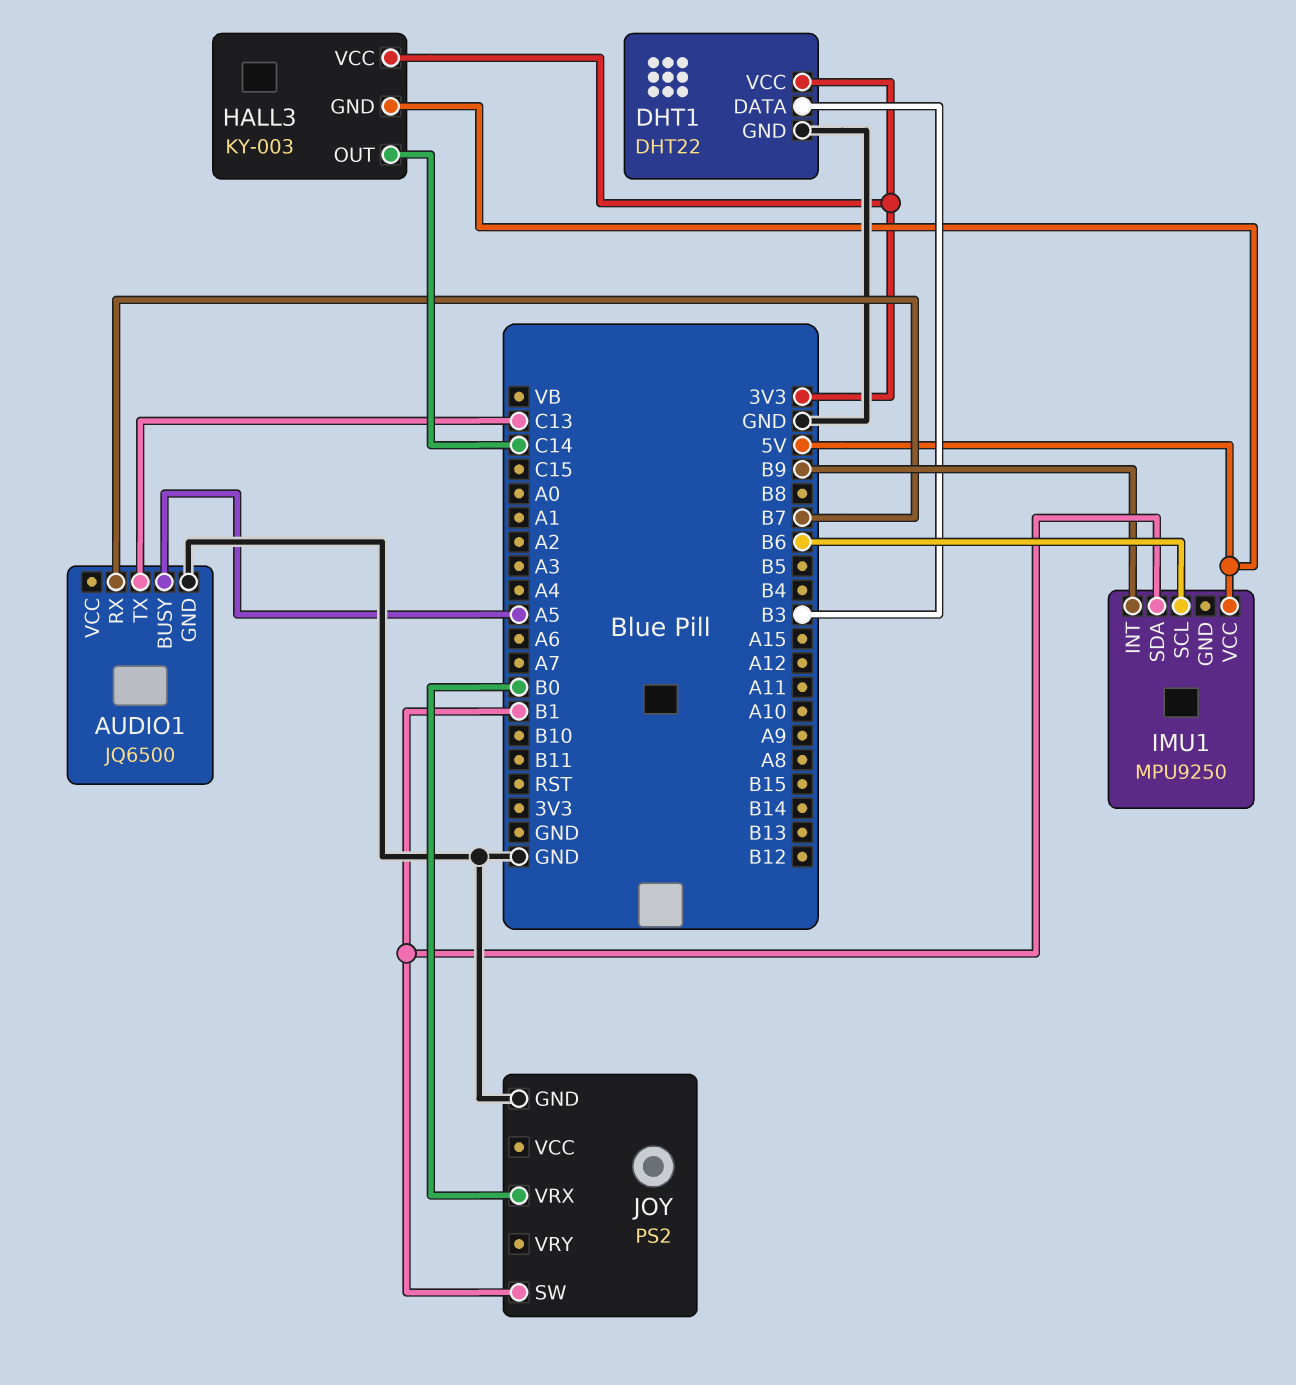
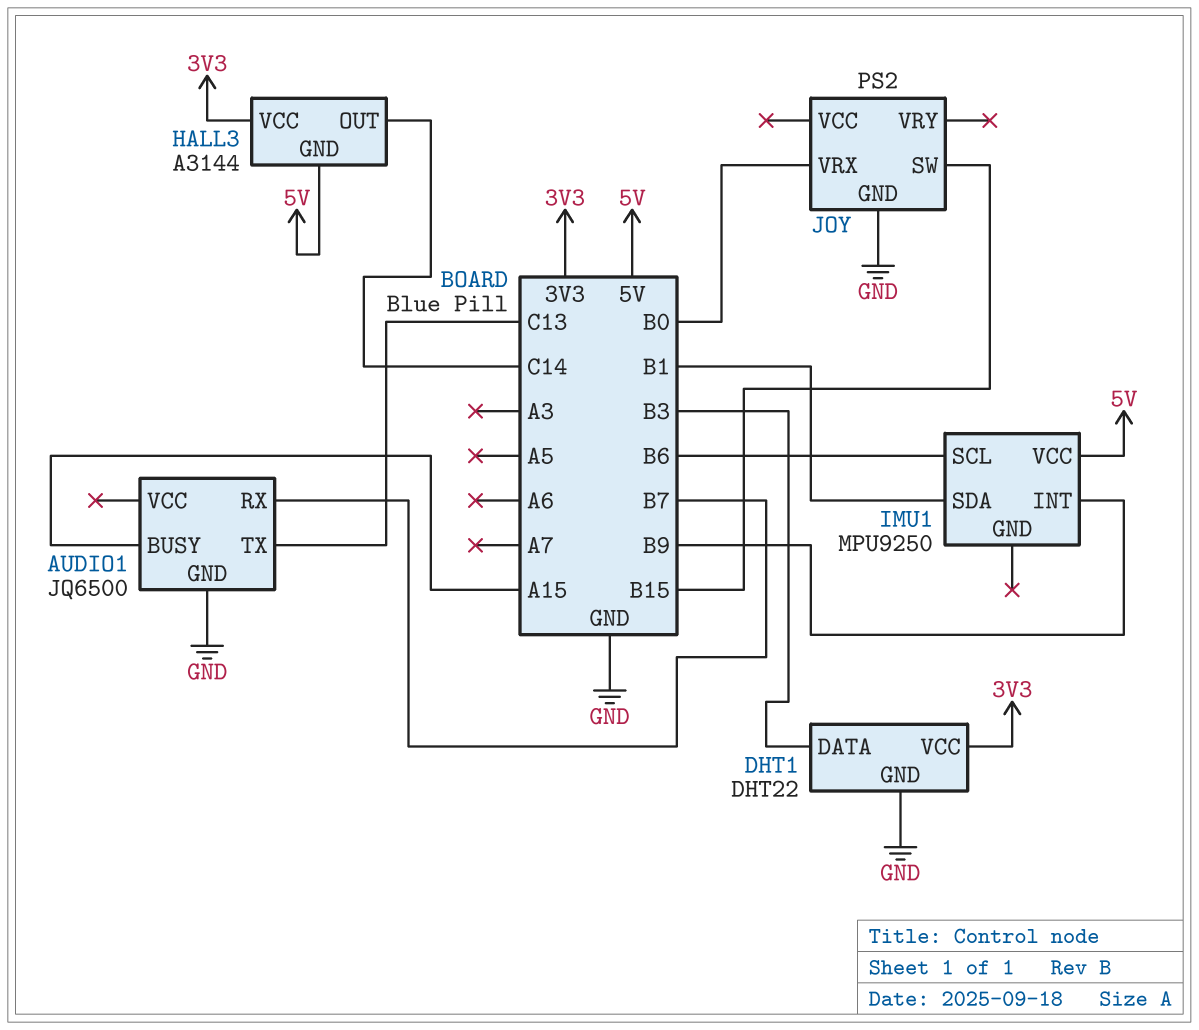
AUDIO1 pin BUSY: A5 -> A15
HALL3: KY-003 -> A3144
JOY pin SW: B1 -> B15

